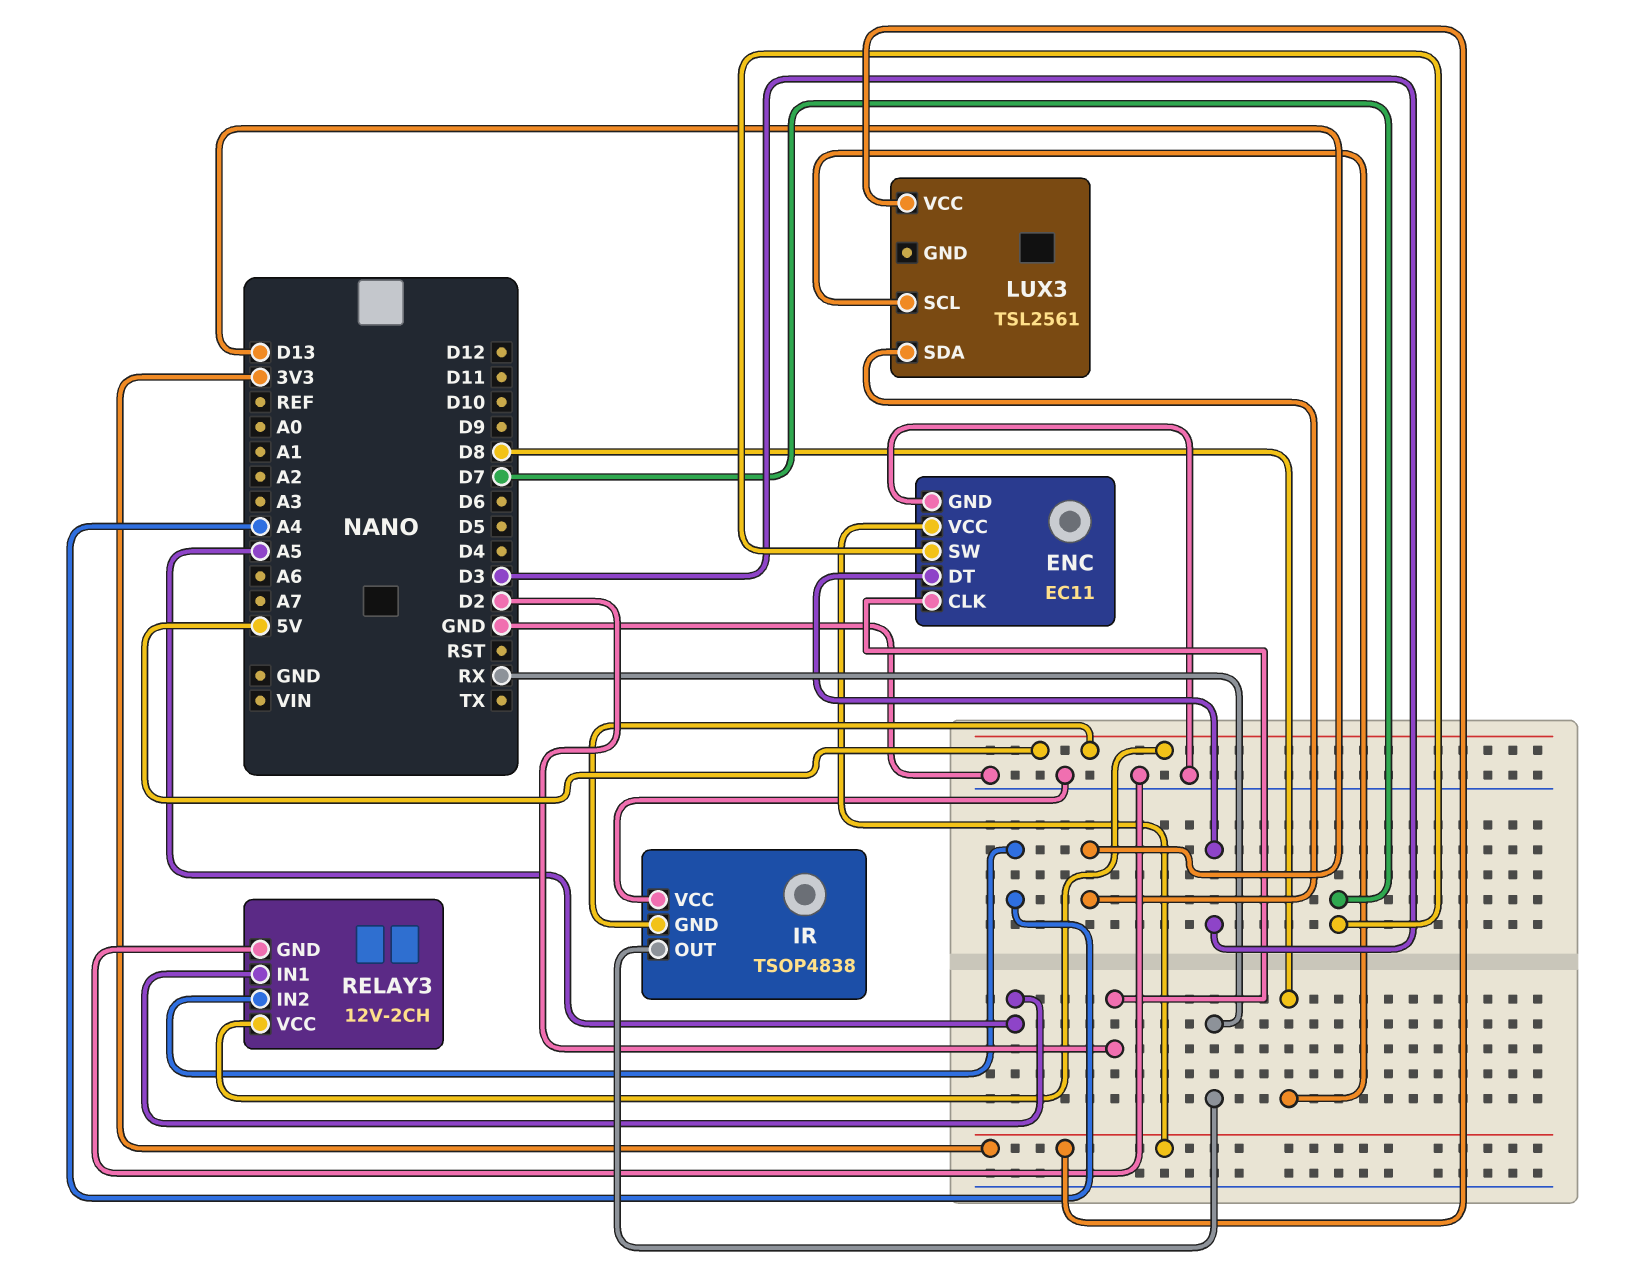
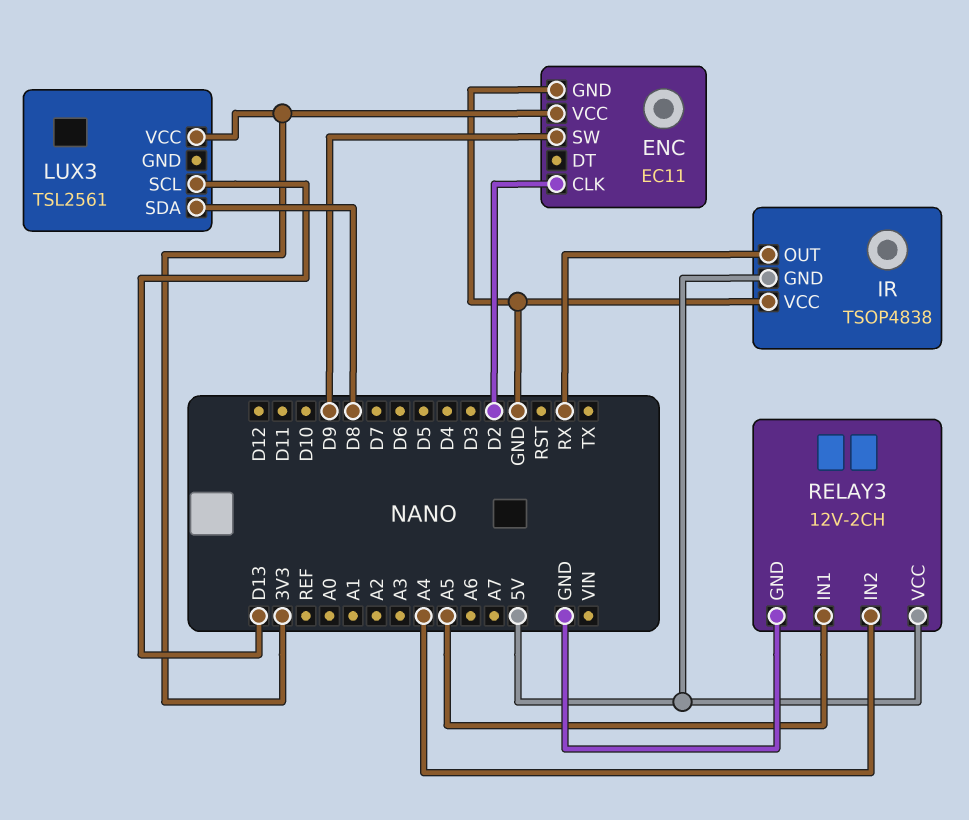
ENC pin DT: D3 -> none
ENC pin SW: D7 -> D9
LUX3 pin SCL: D8 -> D13
LUX3 pin SDA: D13 -> D8

